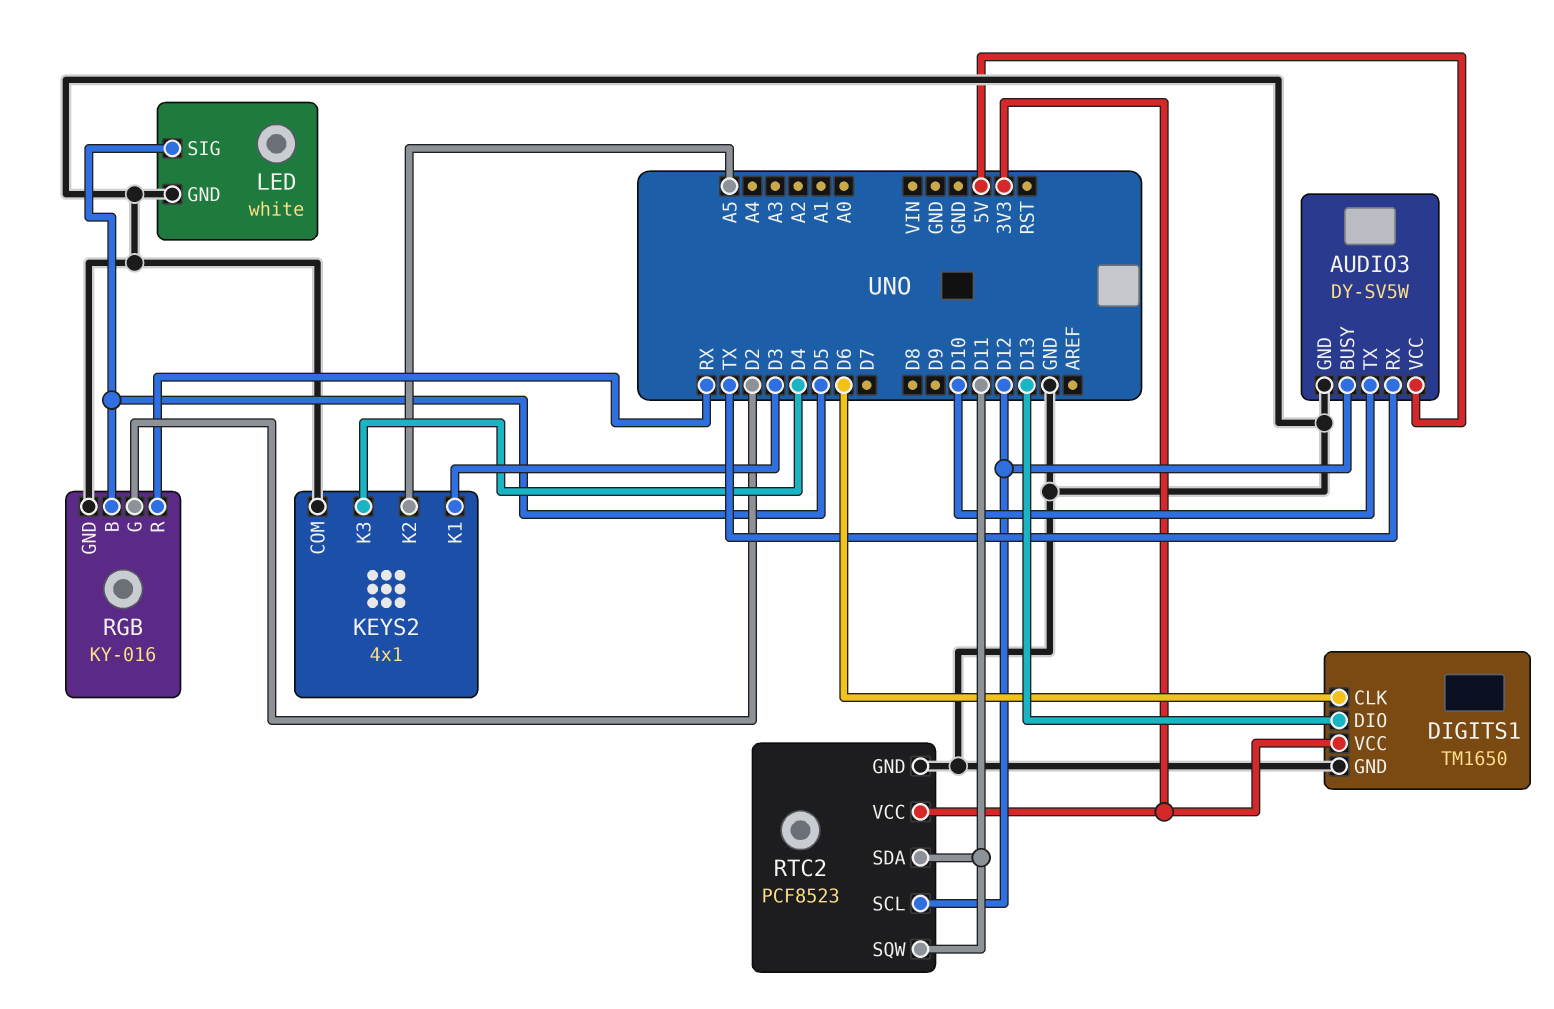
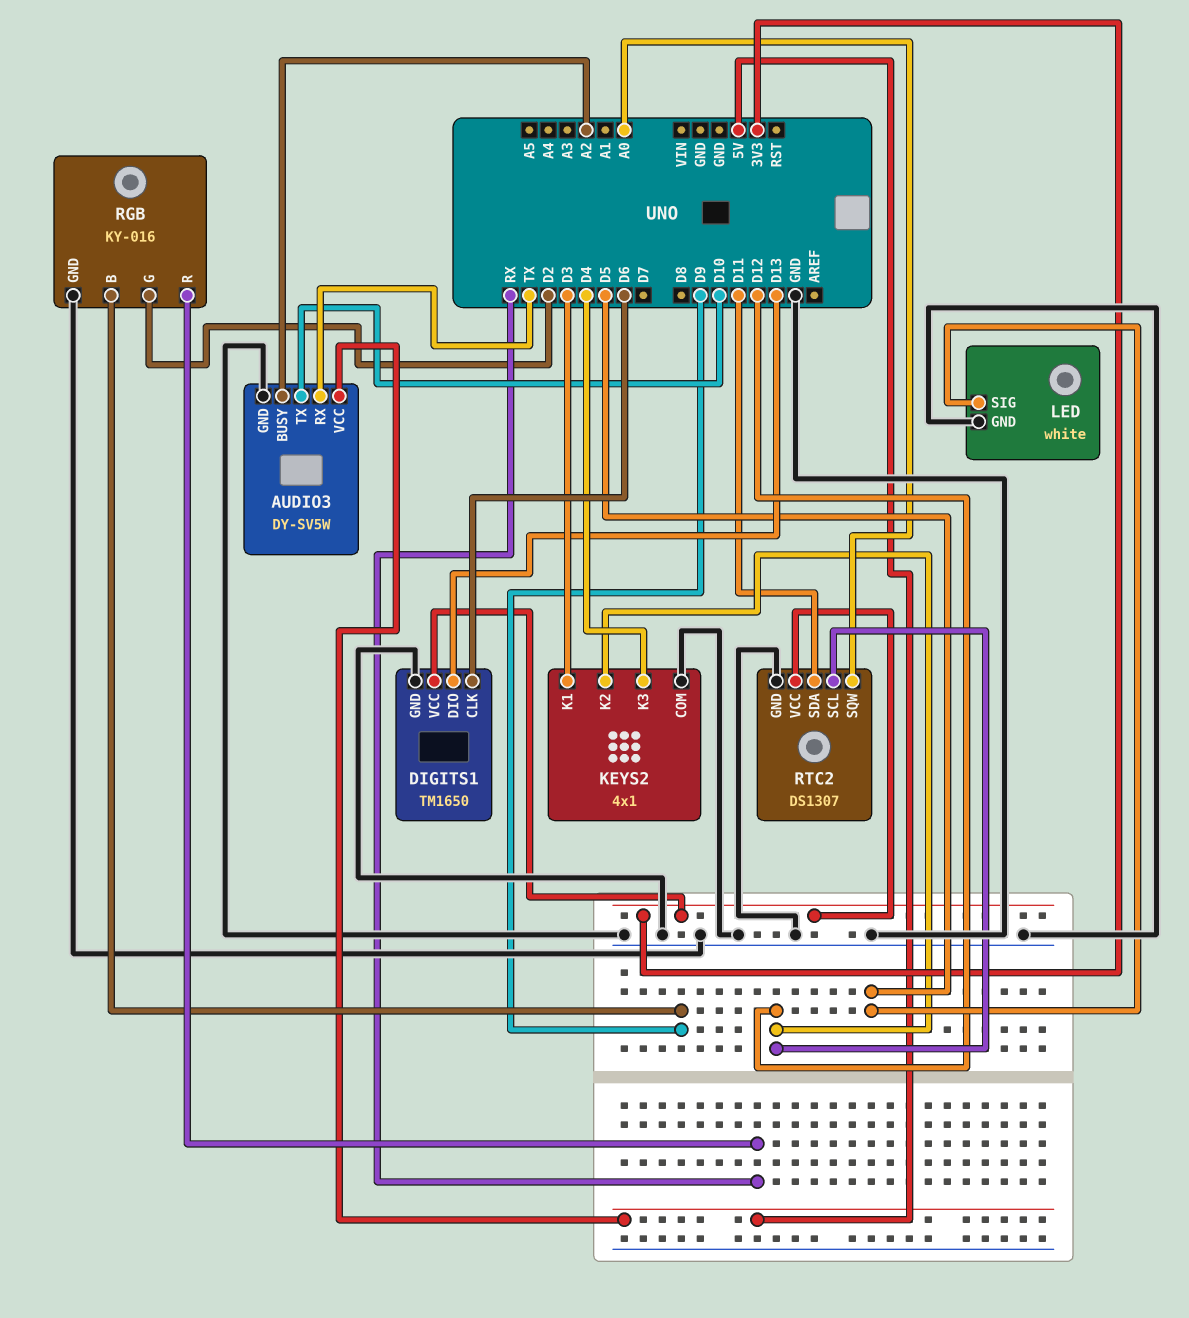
AUDIO3 pin BUSY: D12 -> A2
KEYS2 pin K2: A5 -> D12
RGB pin B: D5 -> D9
RTC2: PCF8523 -> DS1307
RTC2 pin SQW: D11 -> A0

